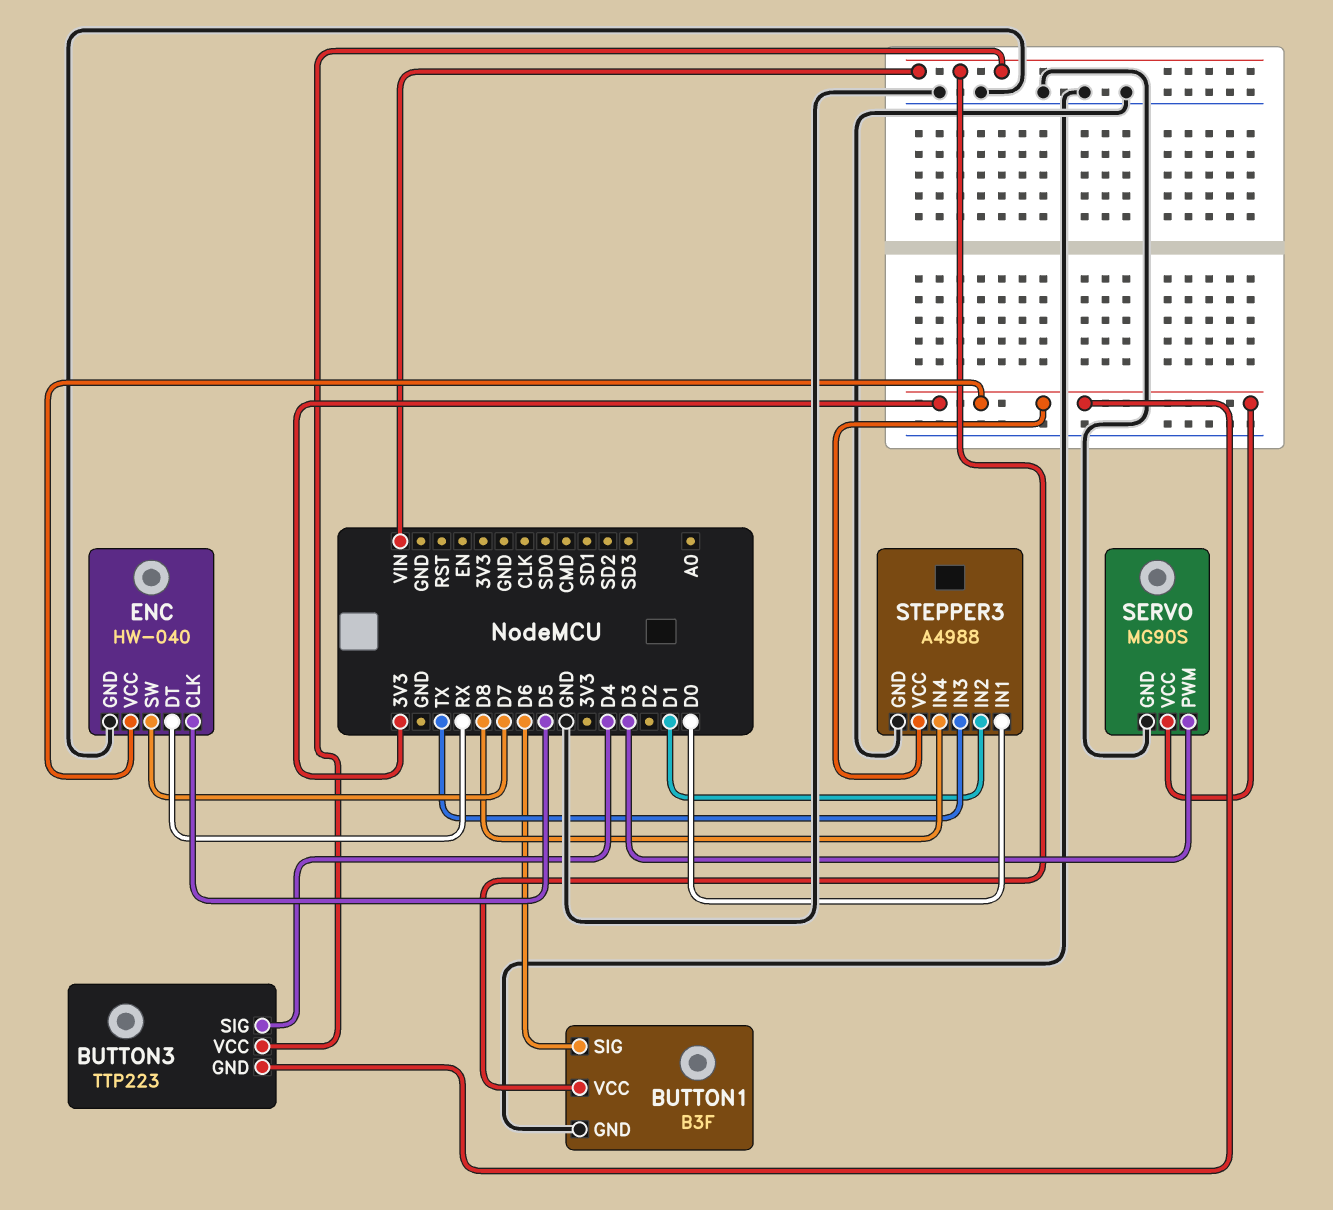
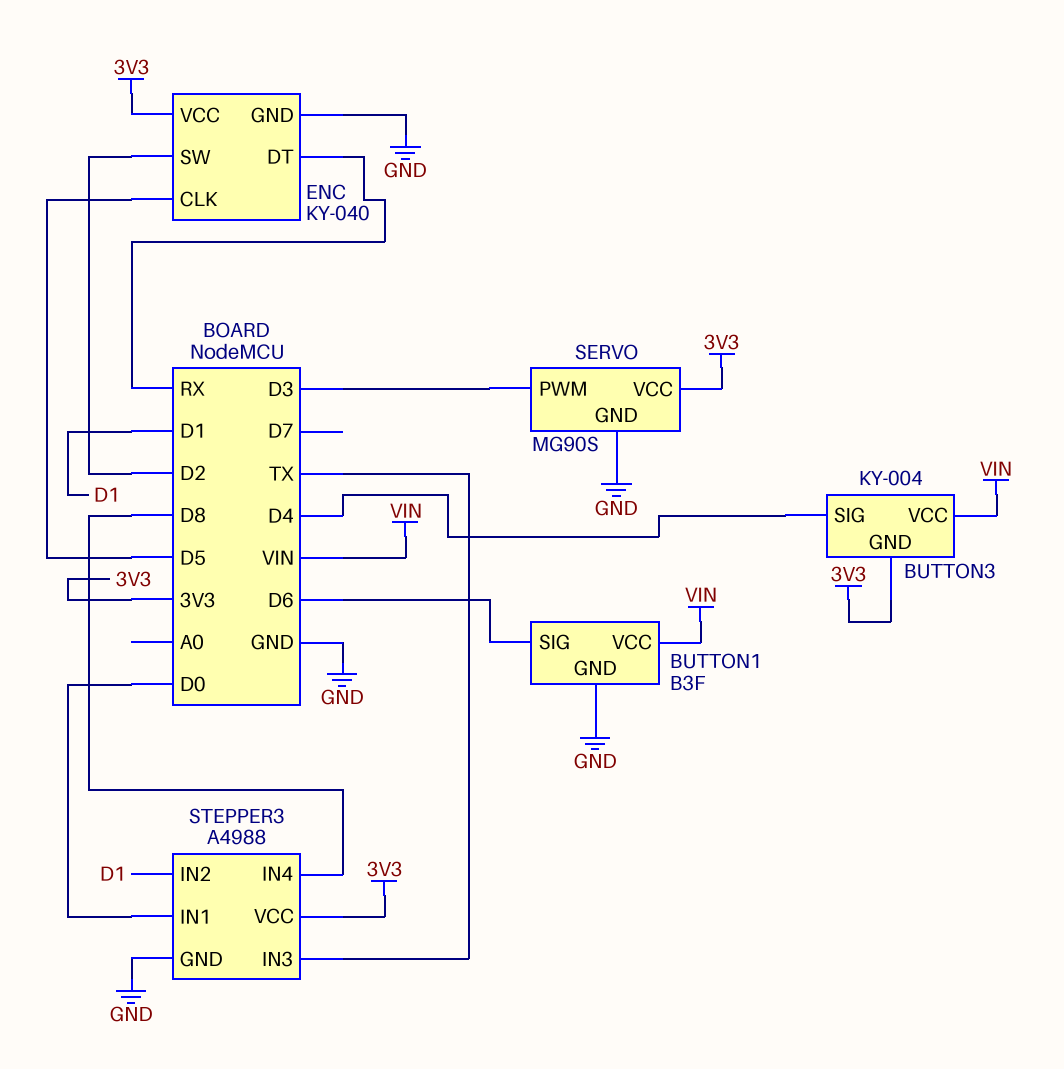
BUTTON3: TTP223 -> KY-004
ENC: HW-040 -> KY-040
ENC pin SW: D7 -> D2

